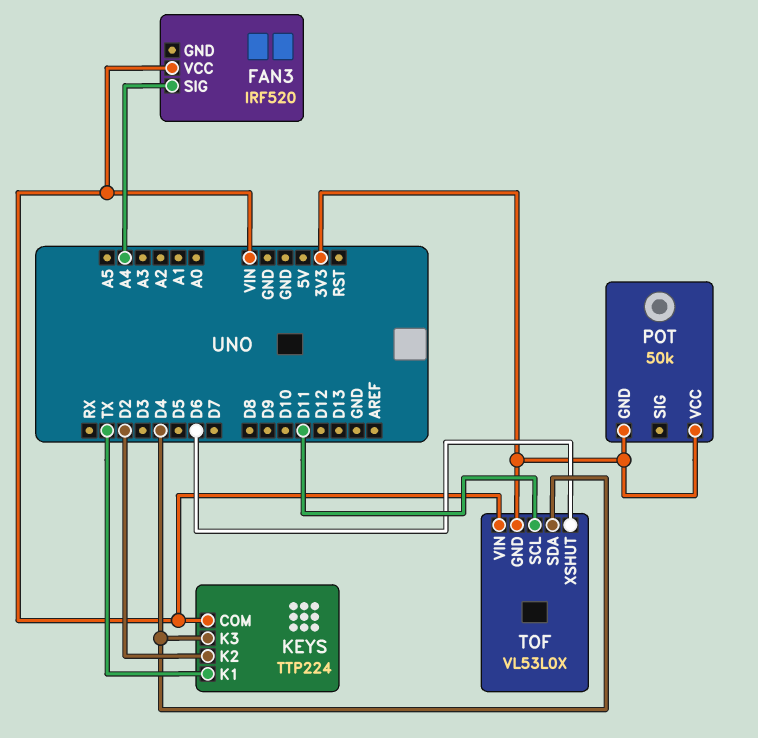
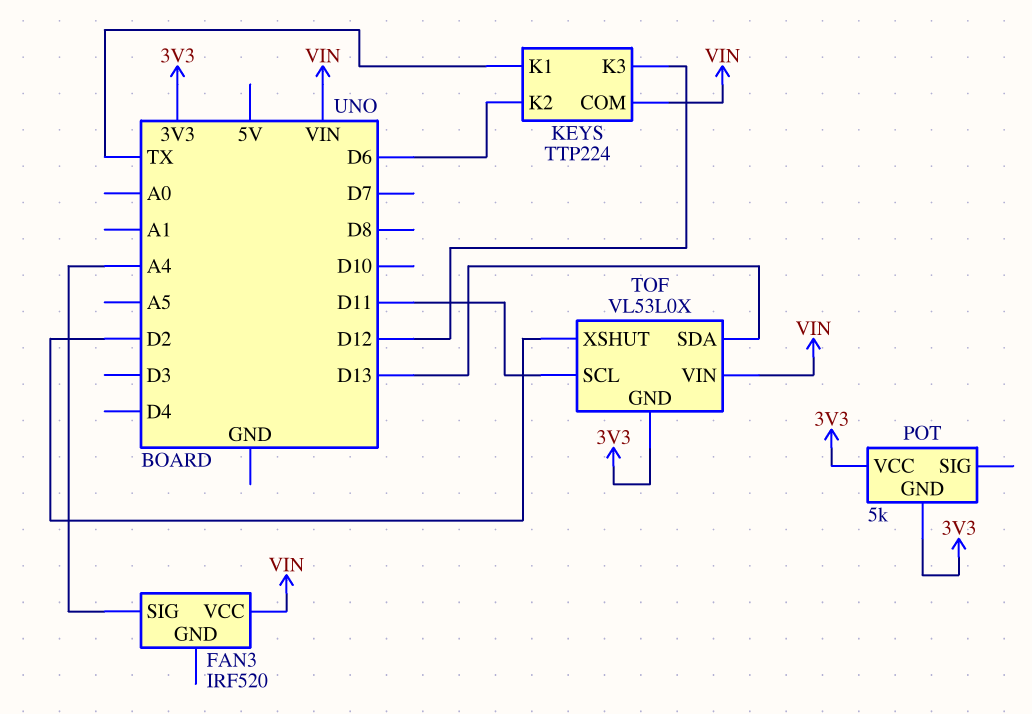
KEYS pin K2: D2 -> D6
KEYS pin K3: D4 -> D12
POT: 50k -> 5k
TOF pin SDA: D4 -> D13
TOF pin XSHUT: D6 -> D2

